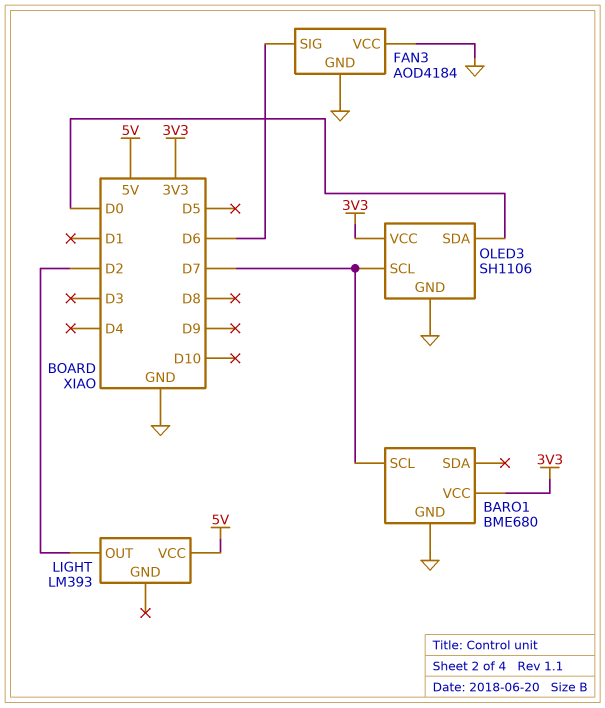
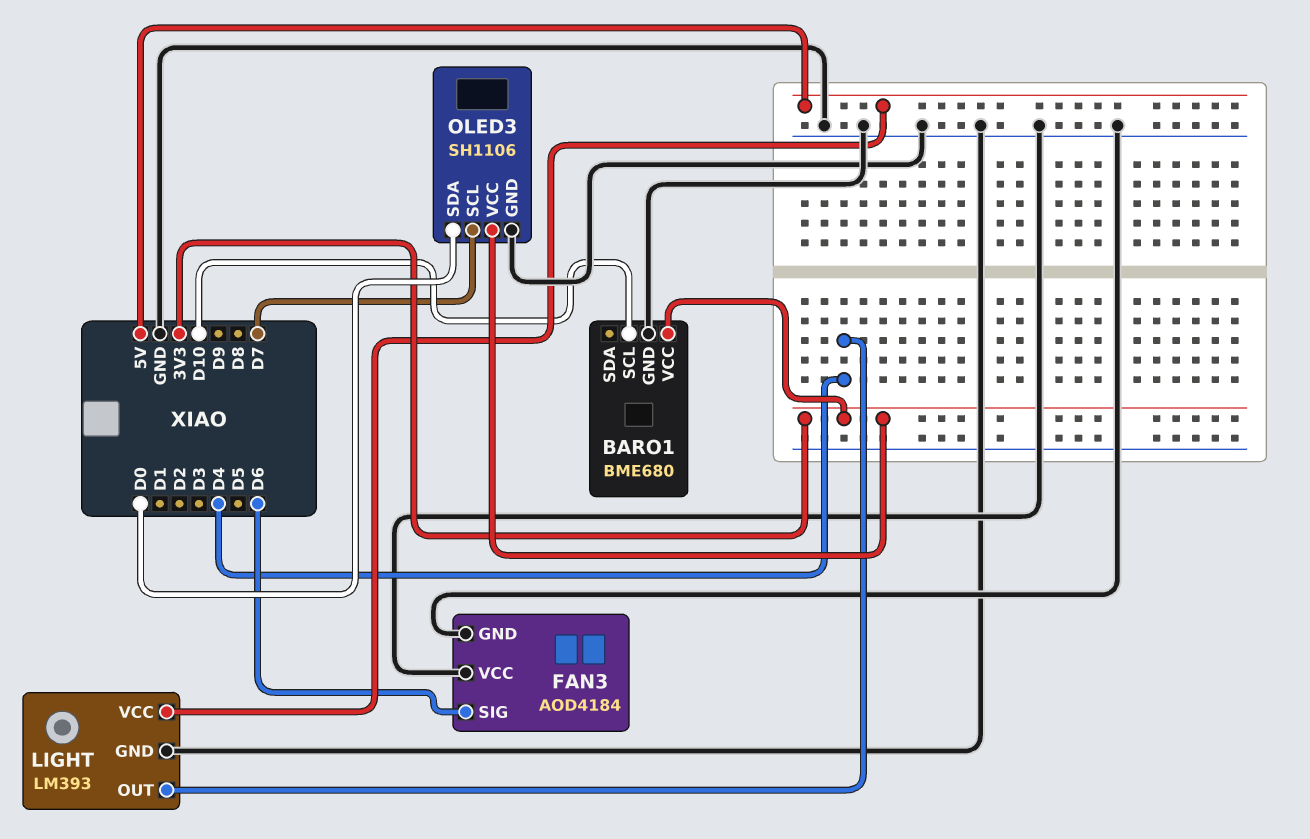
BARO1 pin SCL: D7 -> D10
LIGHT pin GND: none -> GND
LIGHT pin OUT: D2 -> D4

